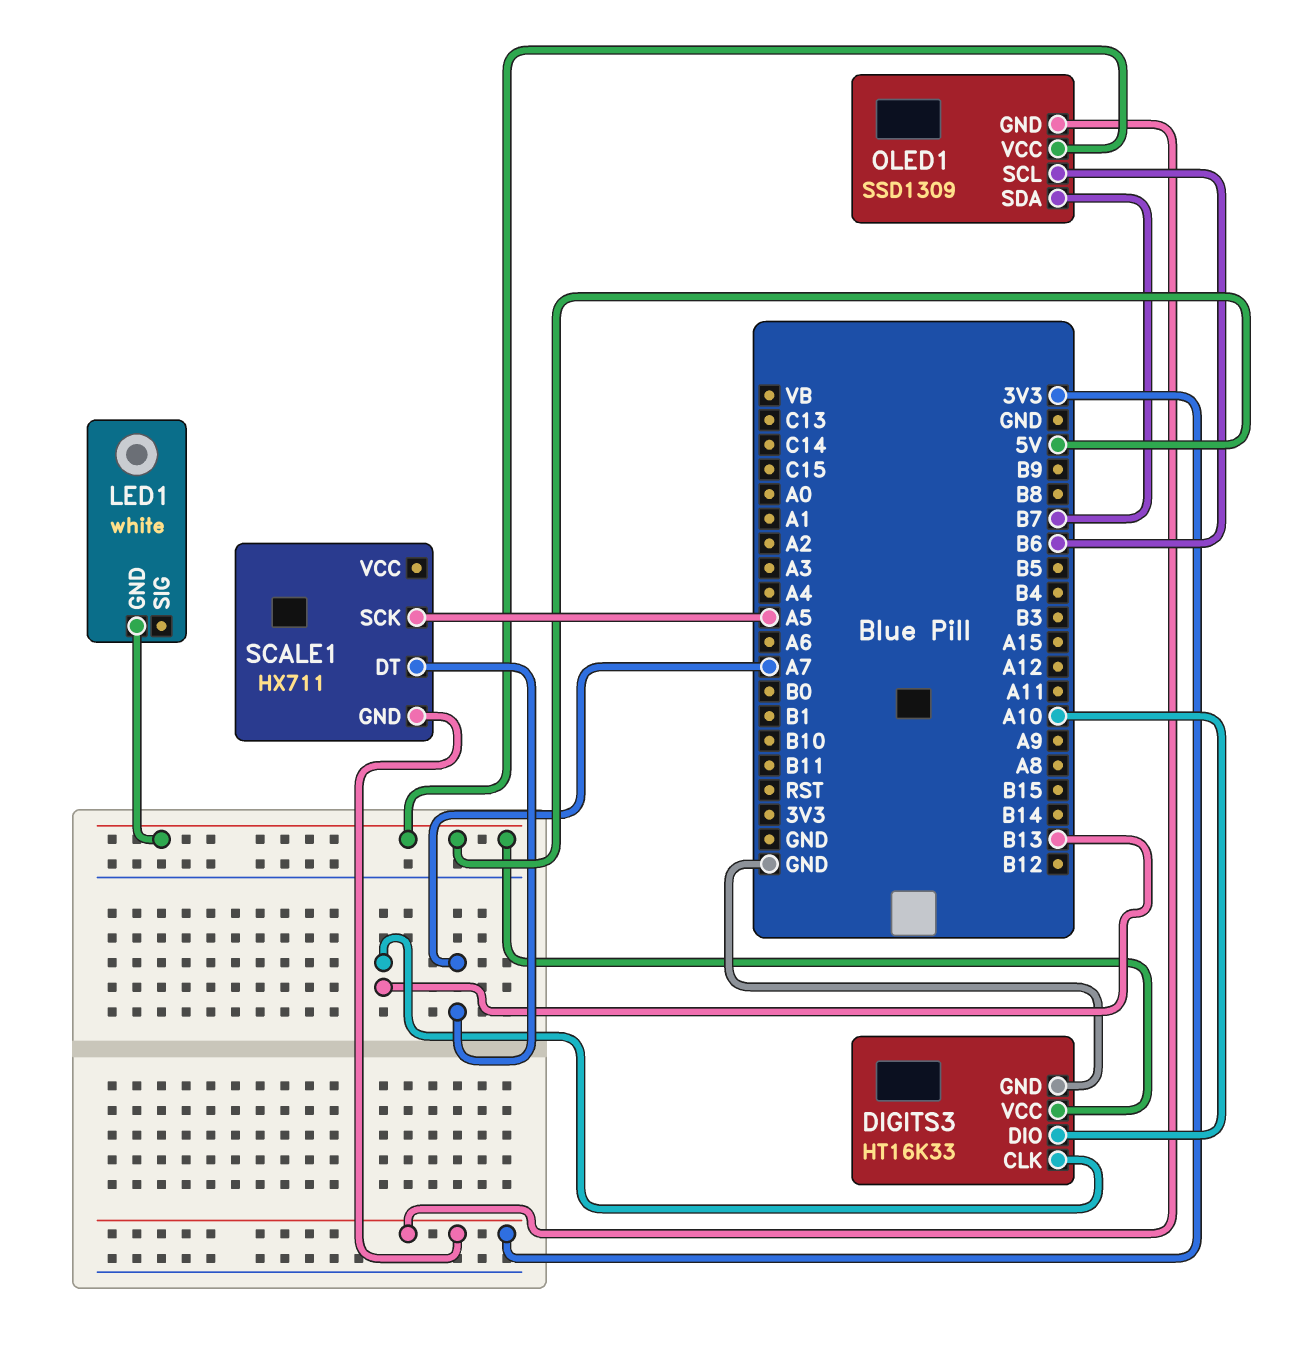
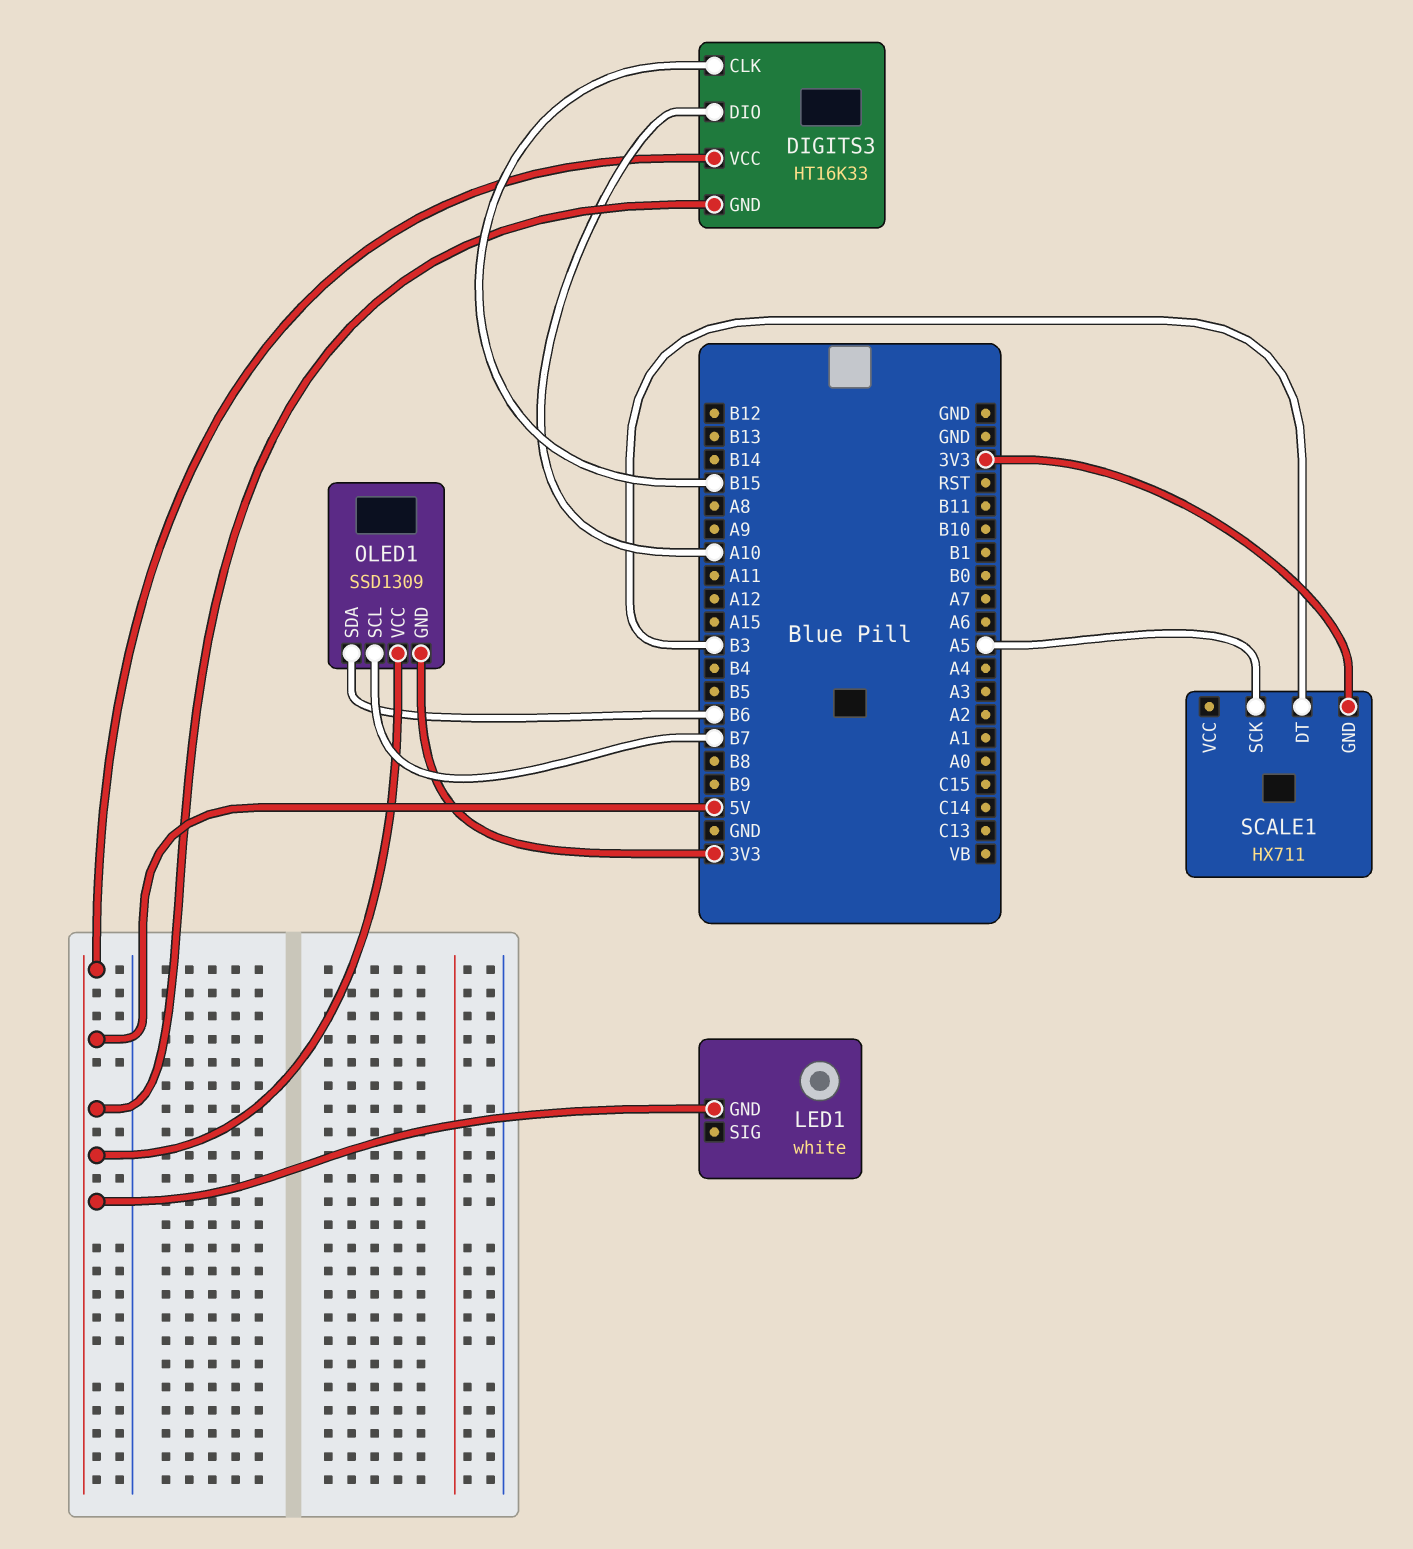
DIGITS3 pin CLK: B13 -> B15
DIGITS3 pin GND: GND -> 5V
OLED1 pin SCL: B6 -> B7
OLED1 pin SDA: B7 -> B6
SCALE1 pin DT: A7 -> B3

